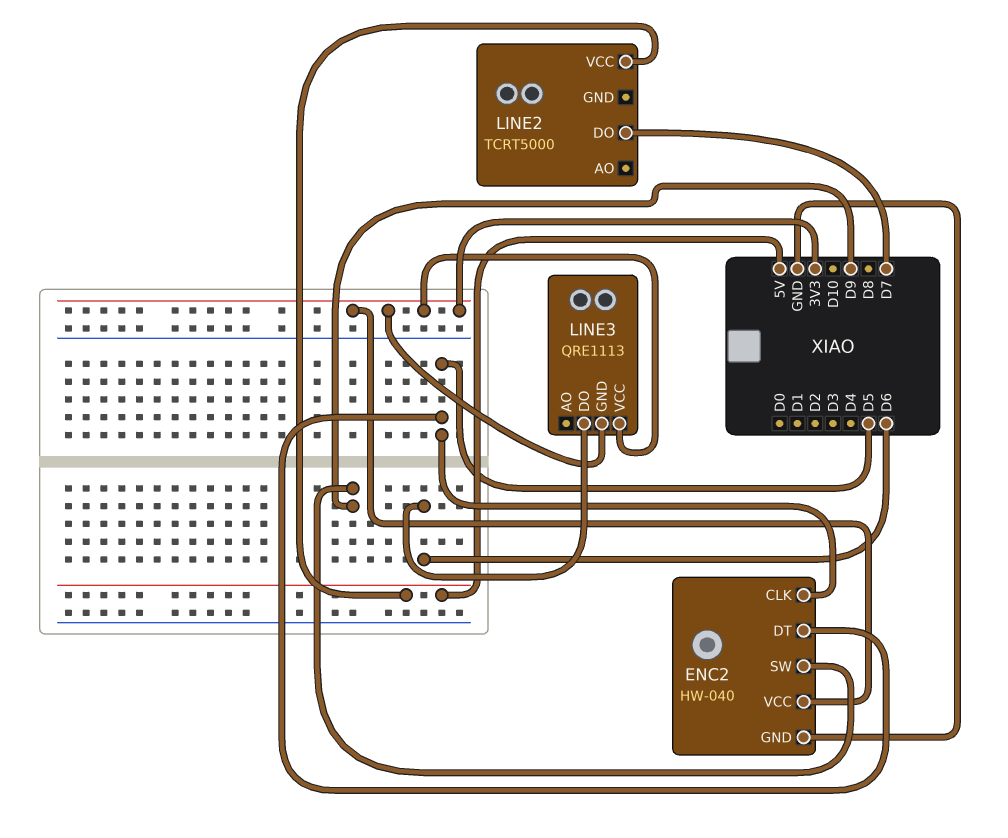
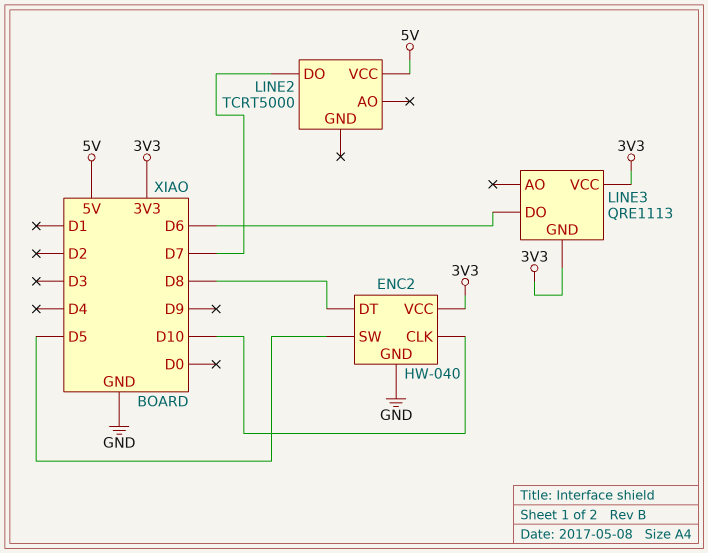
ENC2 pin CLK: D5 -> D10
ENC2 pin DT: D5 -> D8
ENC2 pin SW: D9 -> D5

